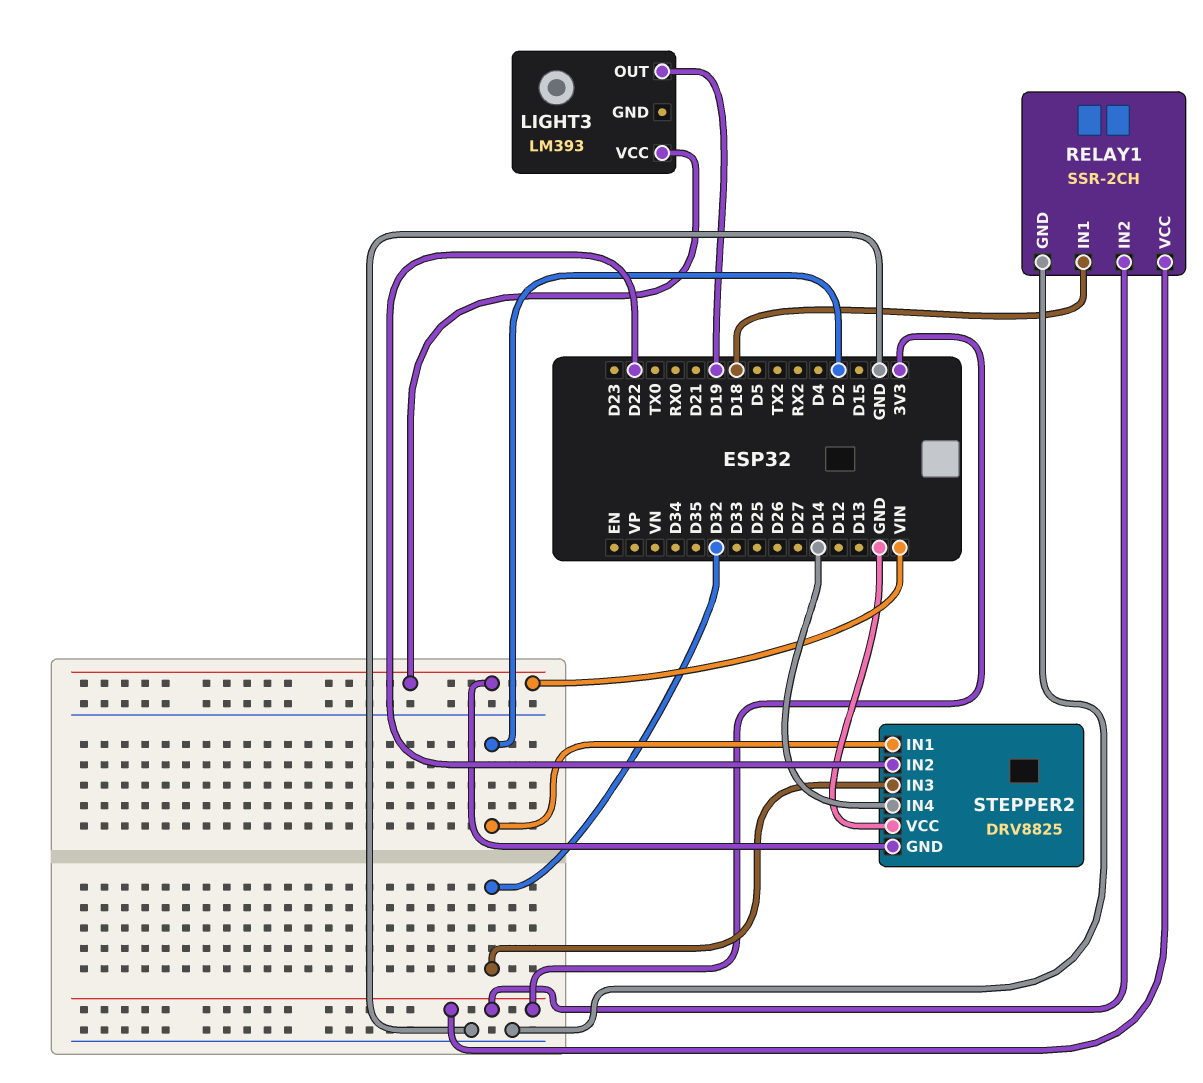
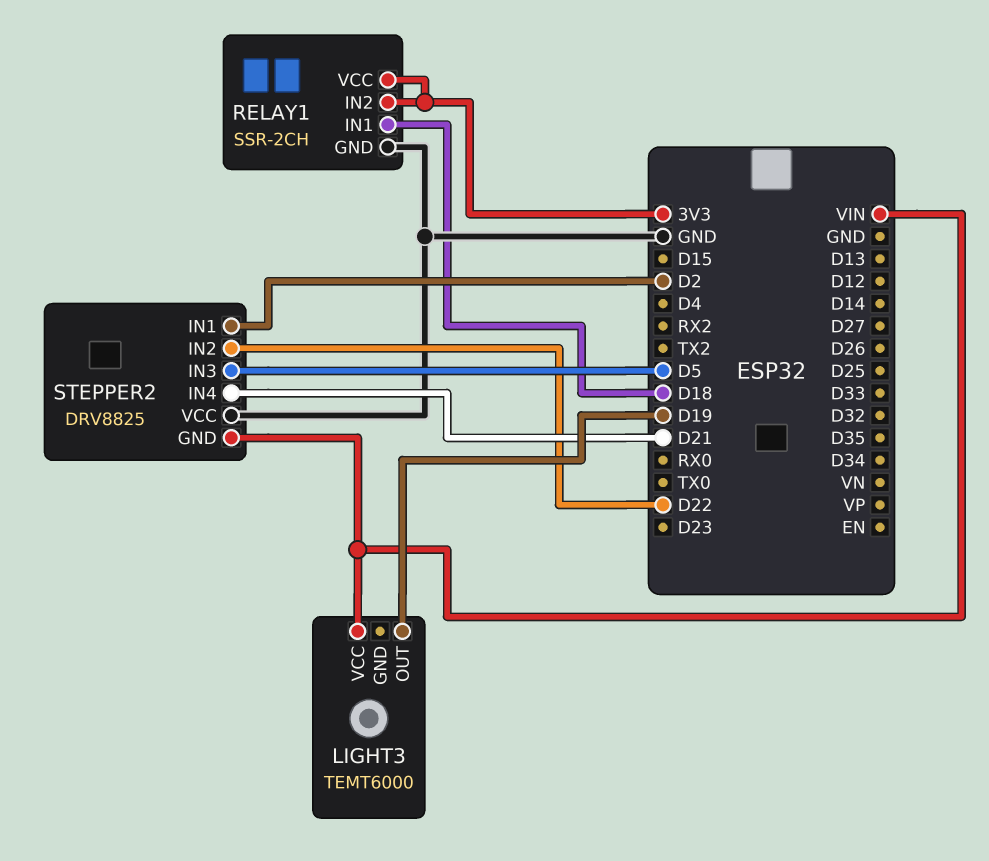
LIGHT3: LM393 -> TEMT6000
STEPPER2 pin IN3: D32 -> D5
STEPPER2 pin IN4: D14 -> D21

